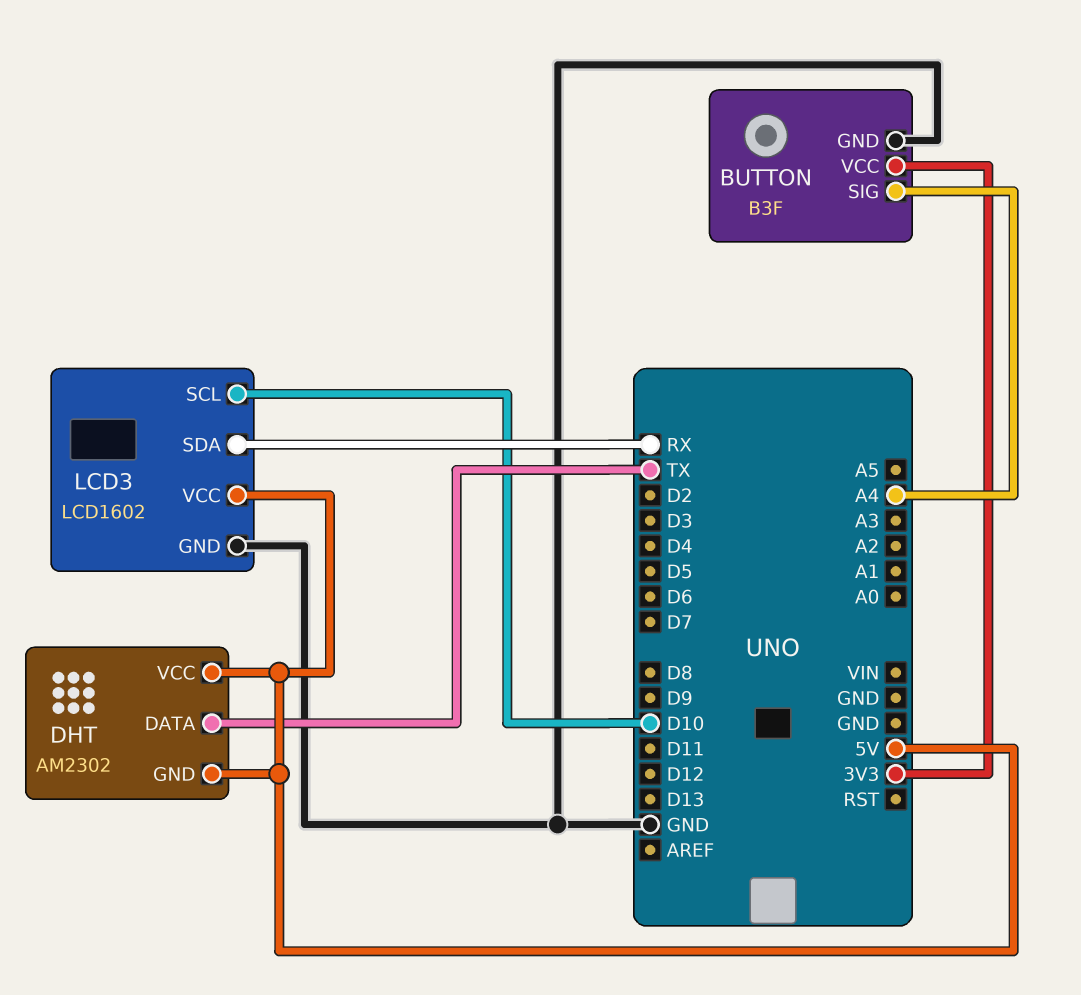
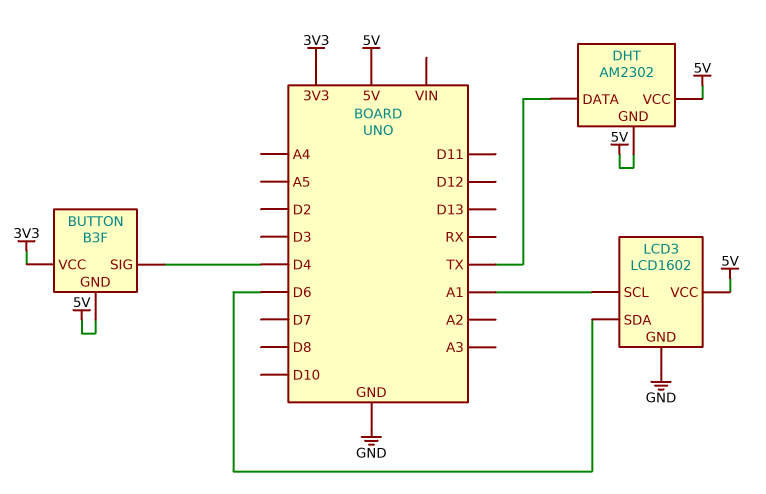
BUTTON pin GND: GND -> 5V
BUTTON pin SIG: A4 -> D4
LCD3 pin SCL: D10 -> A1
LCD3 pin SDA: RX -> D6

